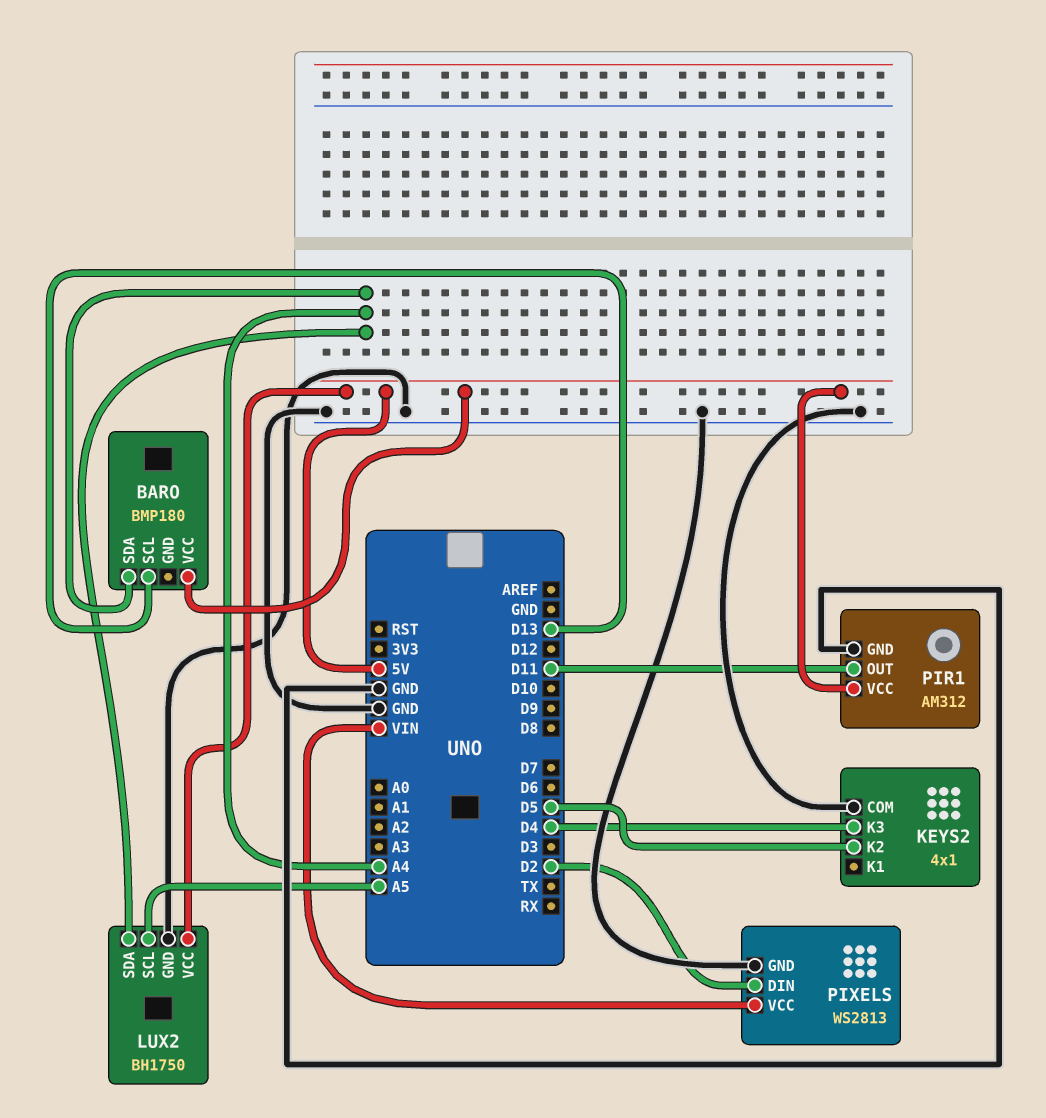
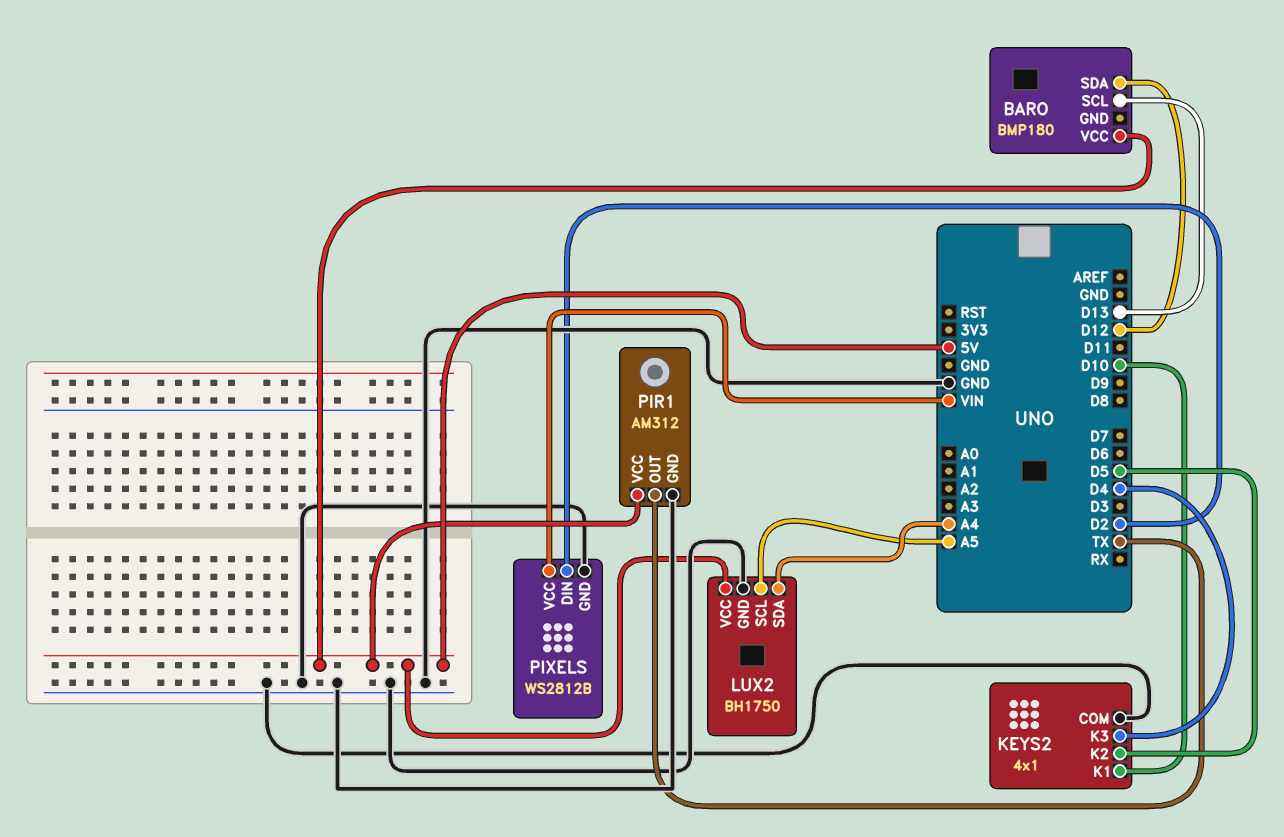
BARO pin SDA: A4 -> D12
KEYS2 pin K1: none -> D10
PIR1 pin OUT: D11 -> TX
PIXELS: WS2813 -> WS2812B

